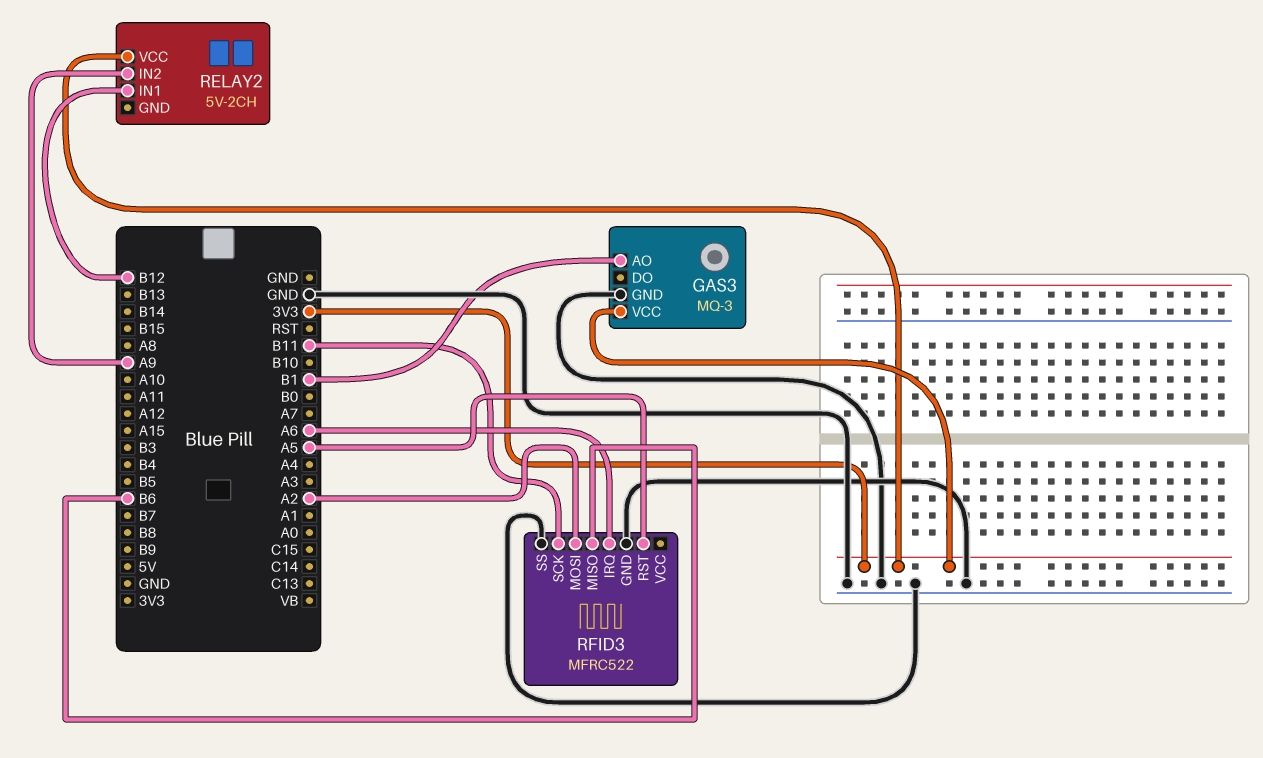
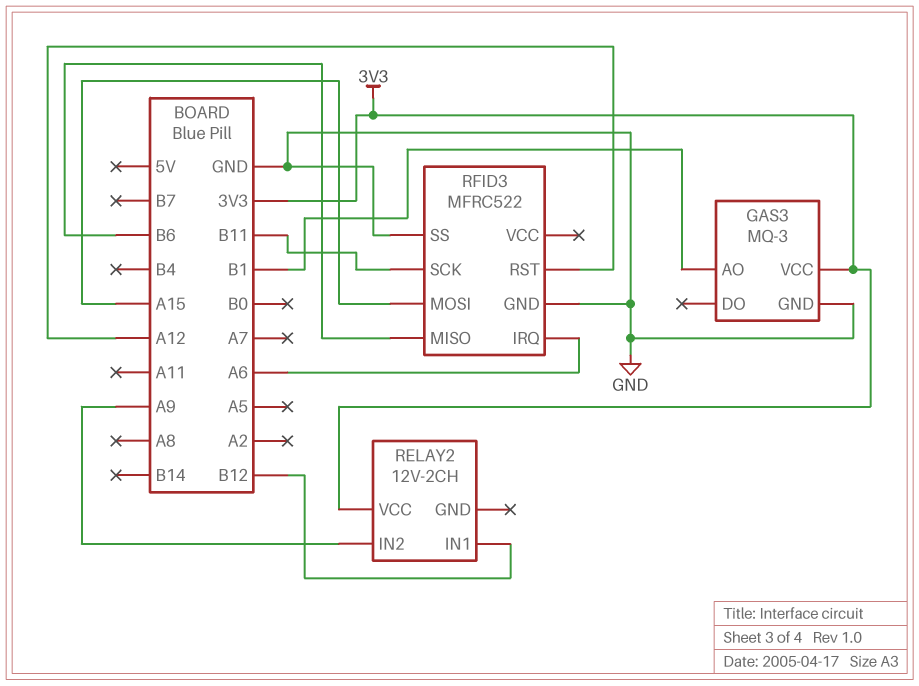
RELAY2: 5V-2CH -> 12V-2CH
RFID3 pin MOSI: A2 -> A15
RFID3 pin RST: A5 -> A12

